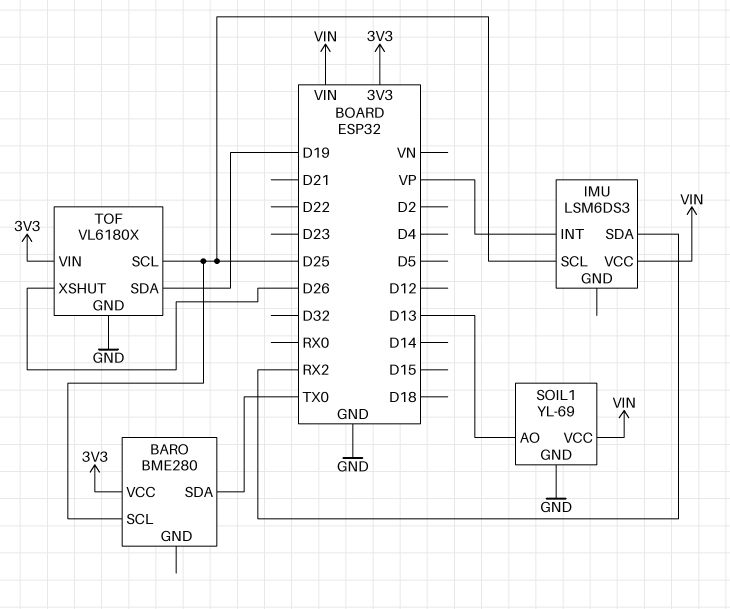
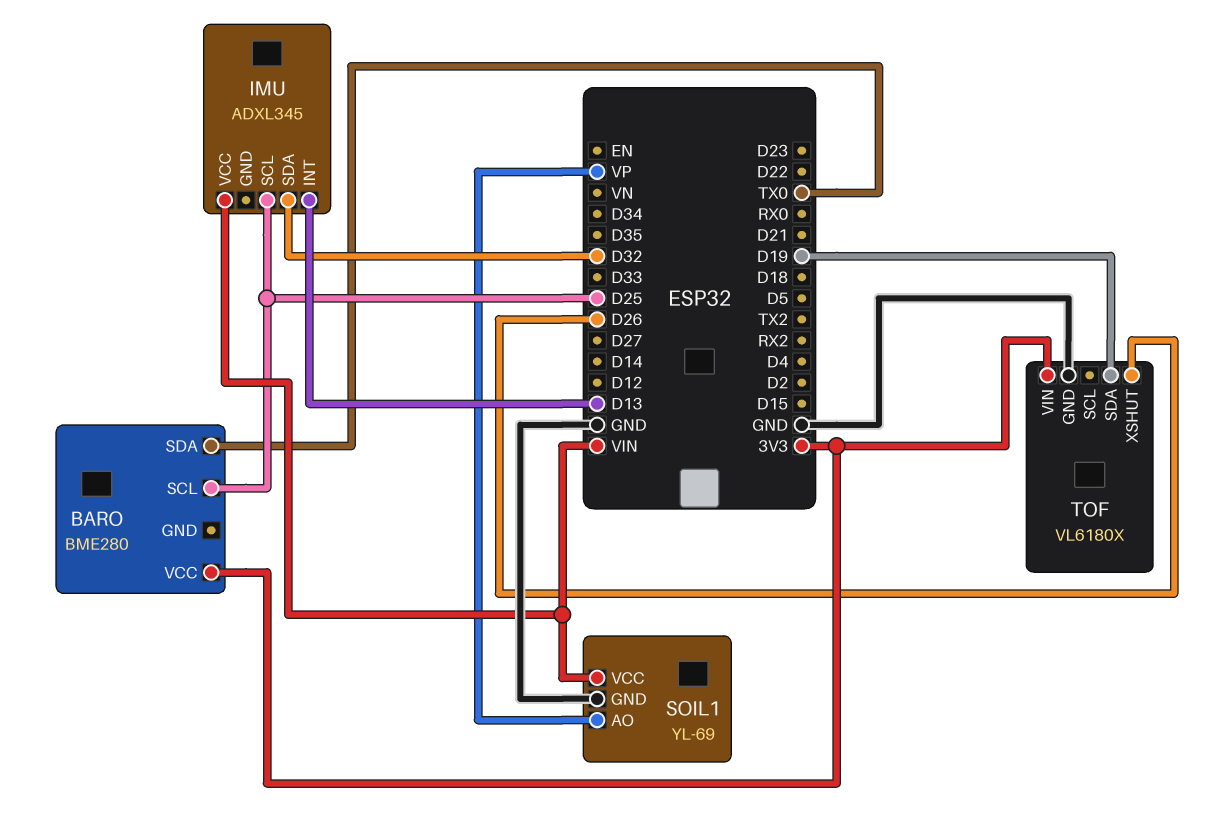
IMU: LSM6DS3 -> ADXL345
IMU pin INT: VP -> D13
IMU pin SDA: RX2 -> D32
SOIL1 pin AO: D13 -> VP
TOF pin SCL: D25 -> none

